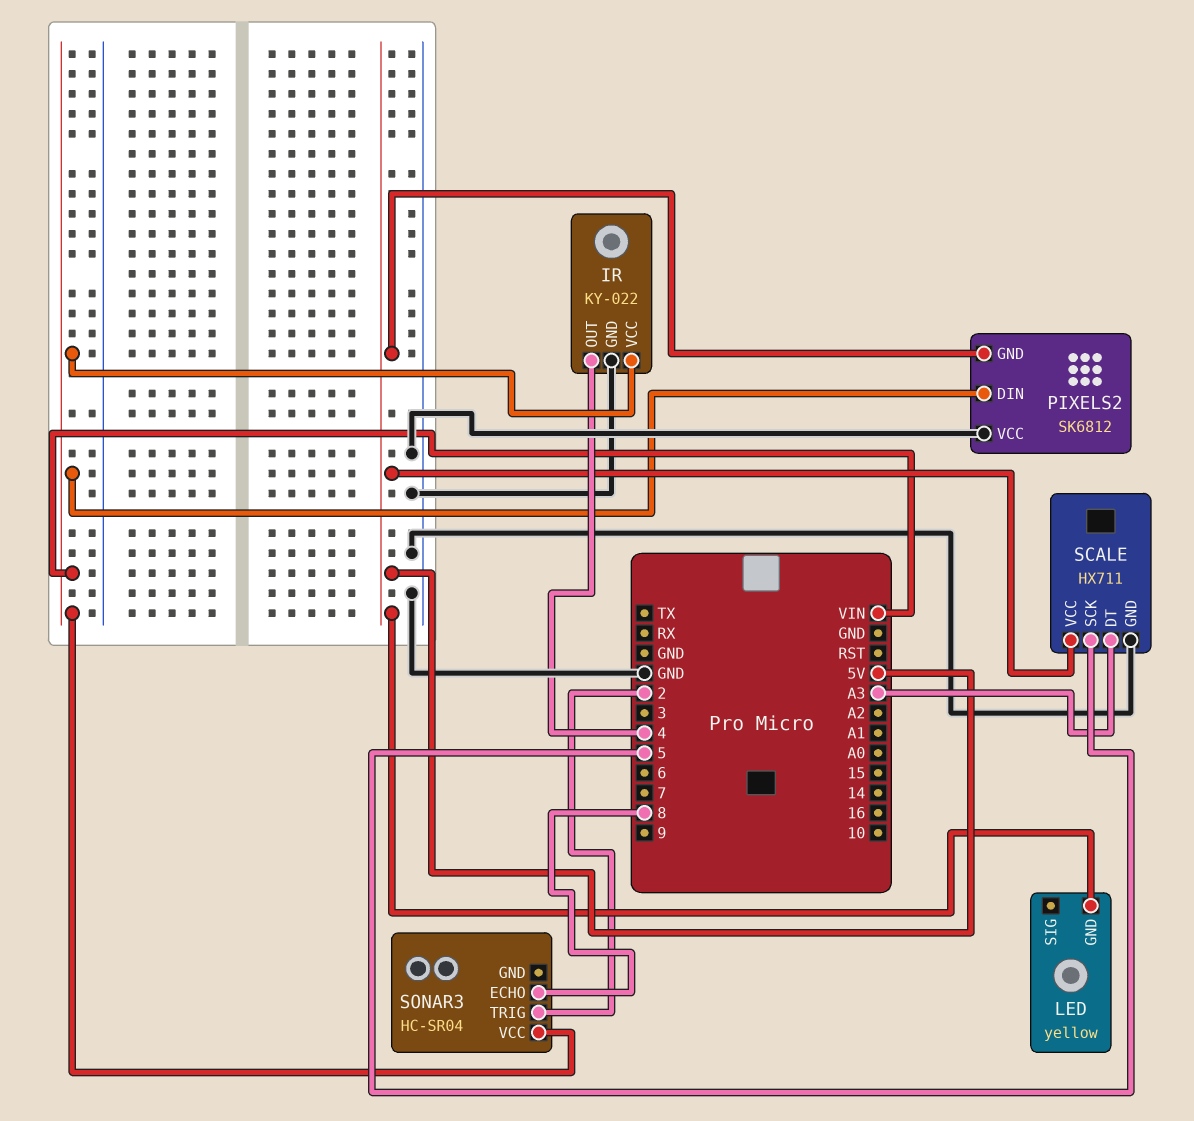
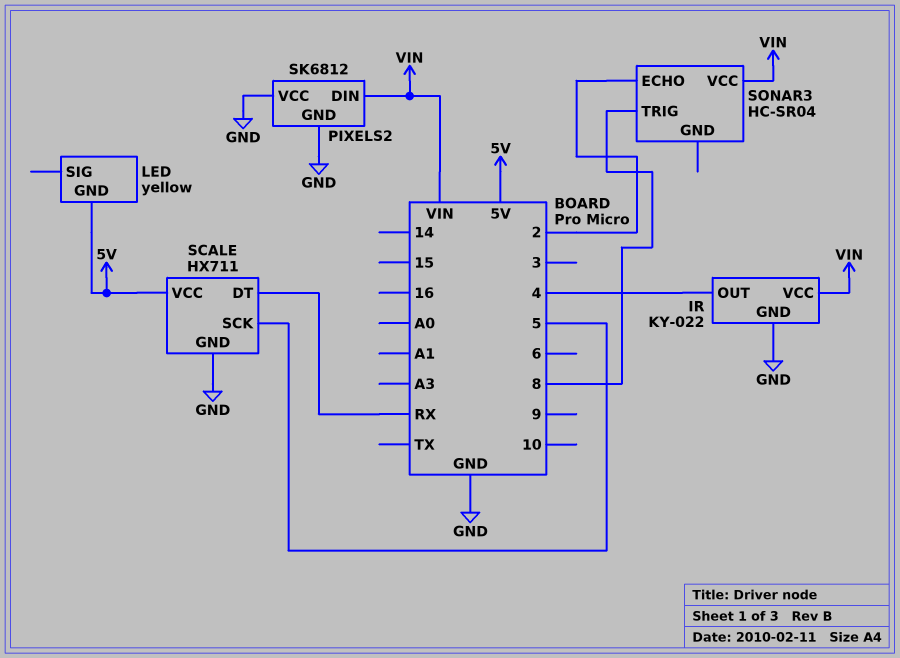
PIXELS2 pin GND: 5V -> GND
SCALE pin DT: A3 -> RX
SONAR3 pin ECHO: 8 -> 2
SONAR3 pin TRIG: 2 -> 8

